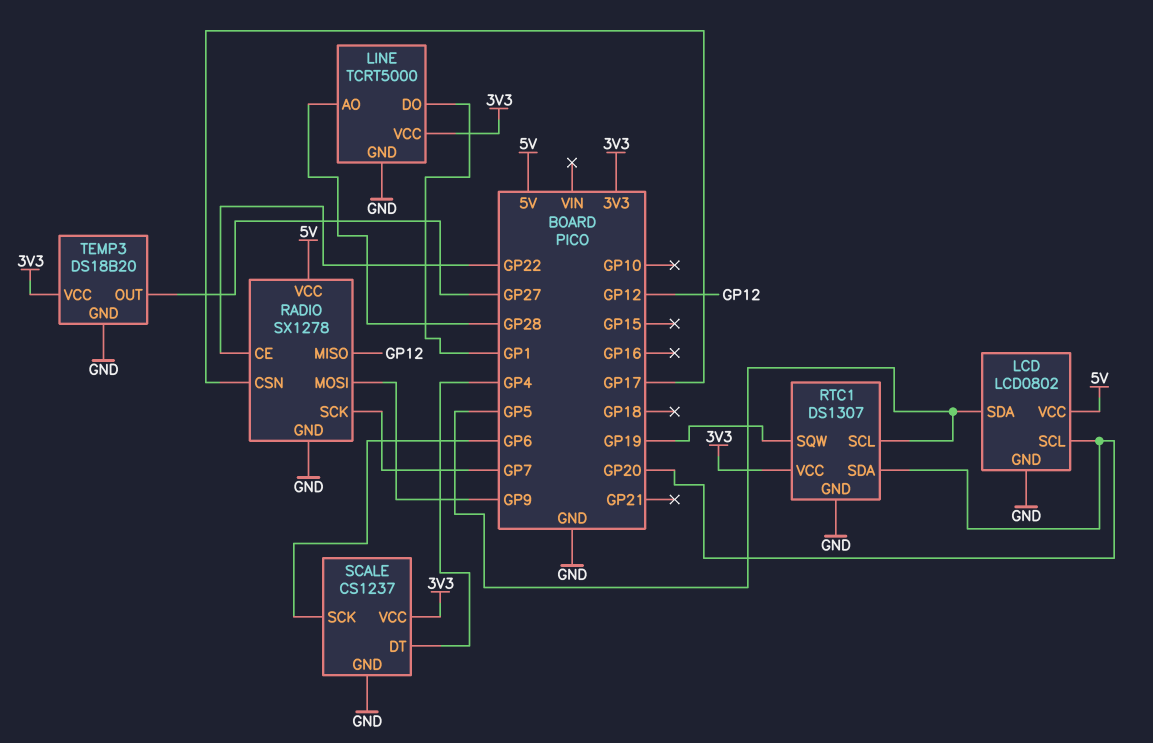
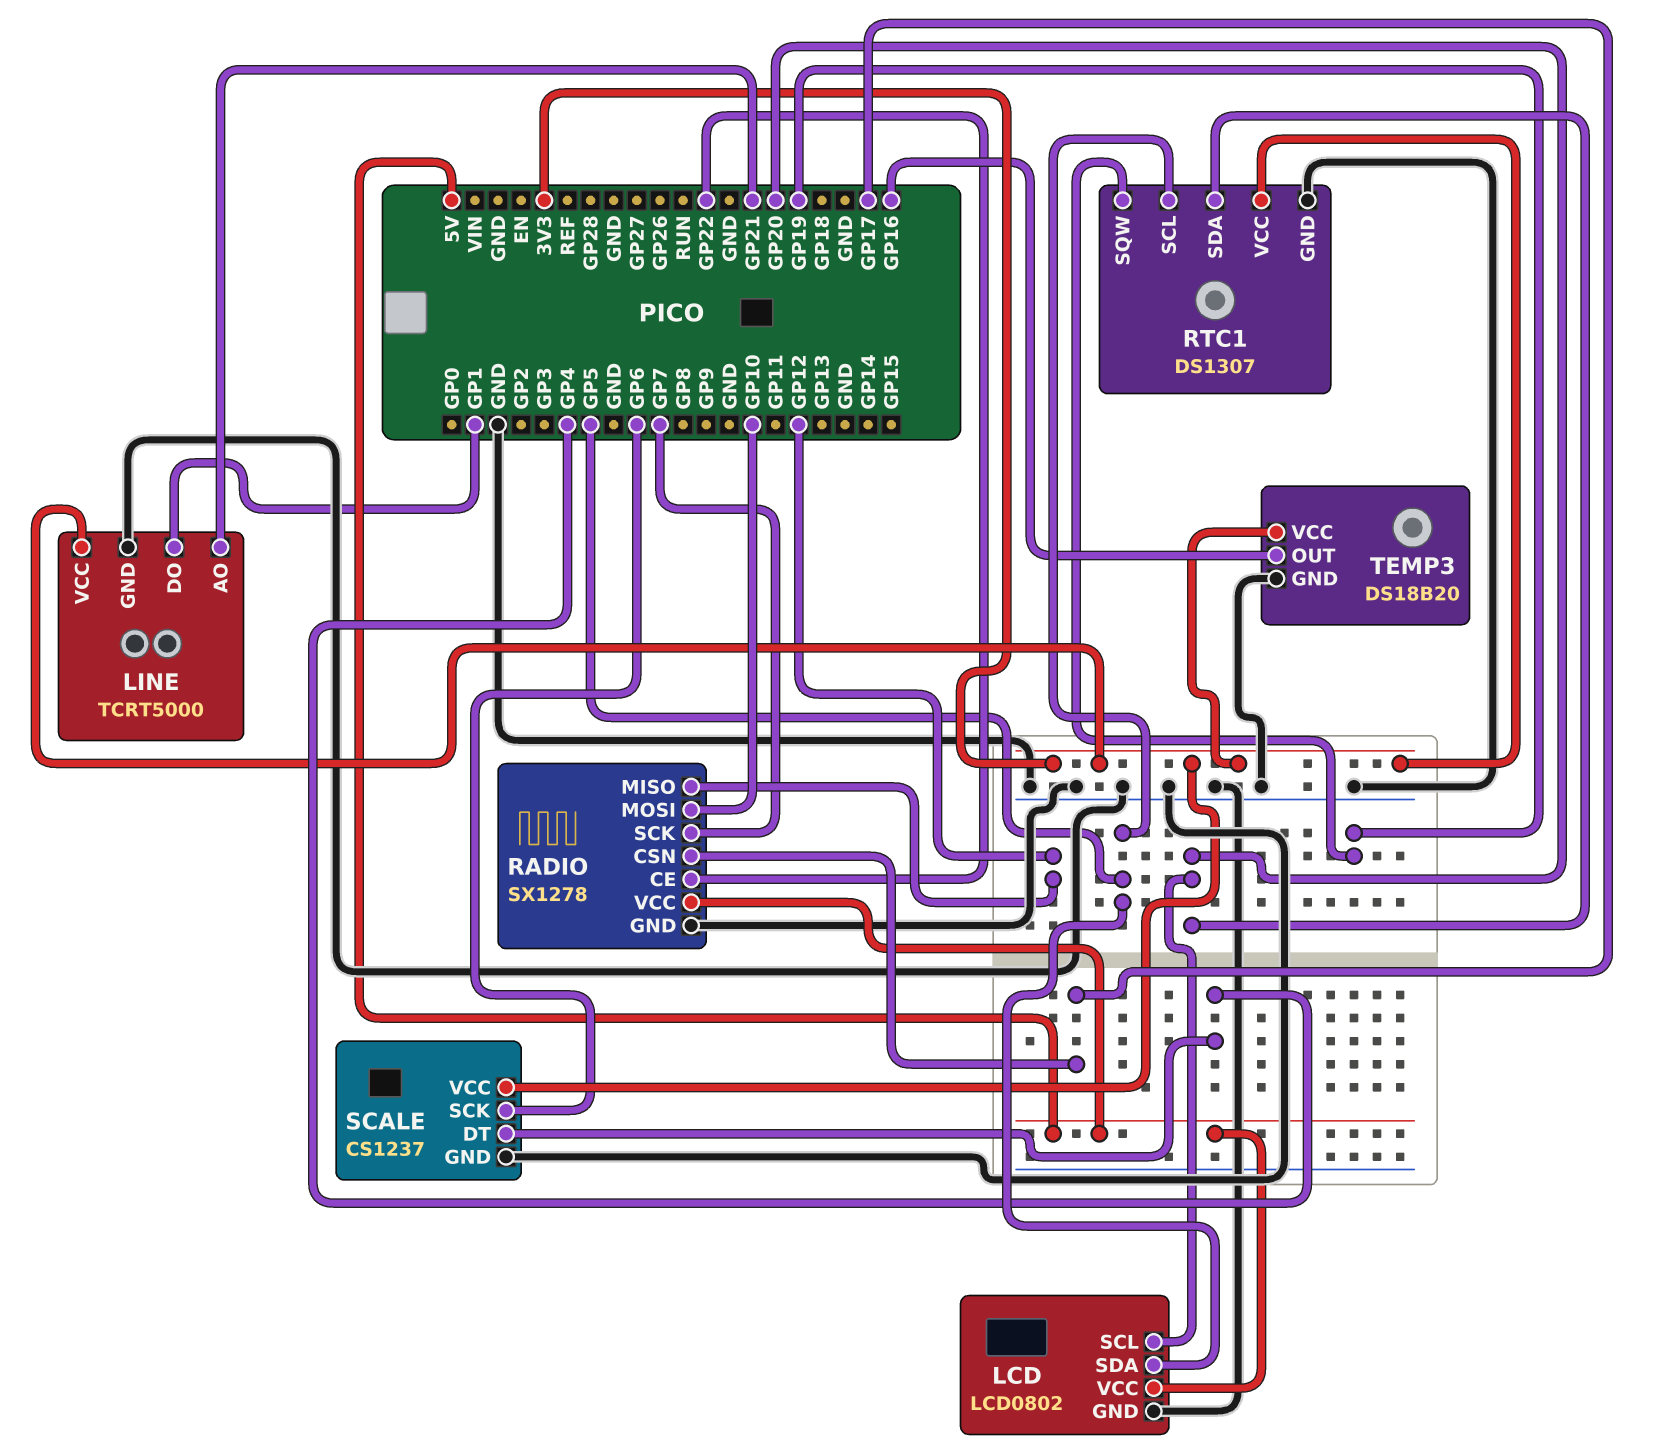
LINE pin AO: GP28 -> GP21
RADIO pin MOSI: GP9 -> GP10
TEMP3 pin OUT: GP27 -> GP16

